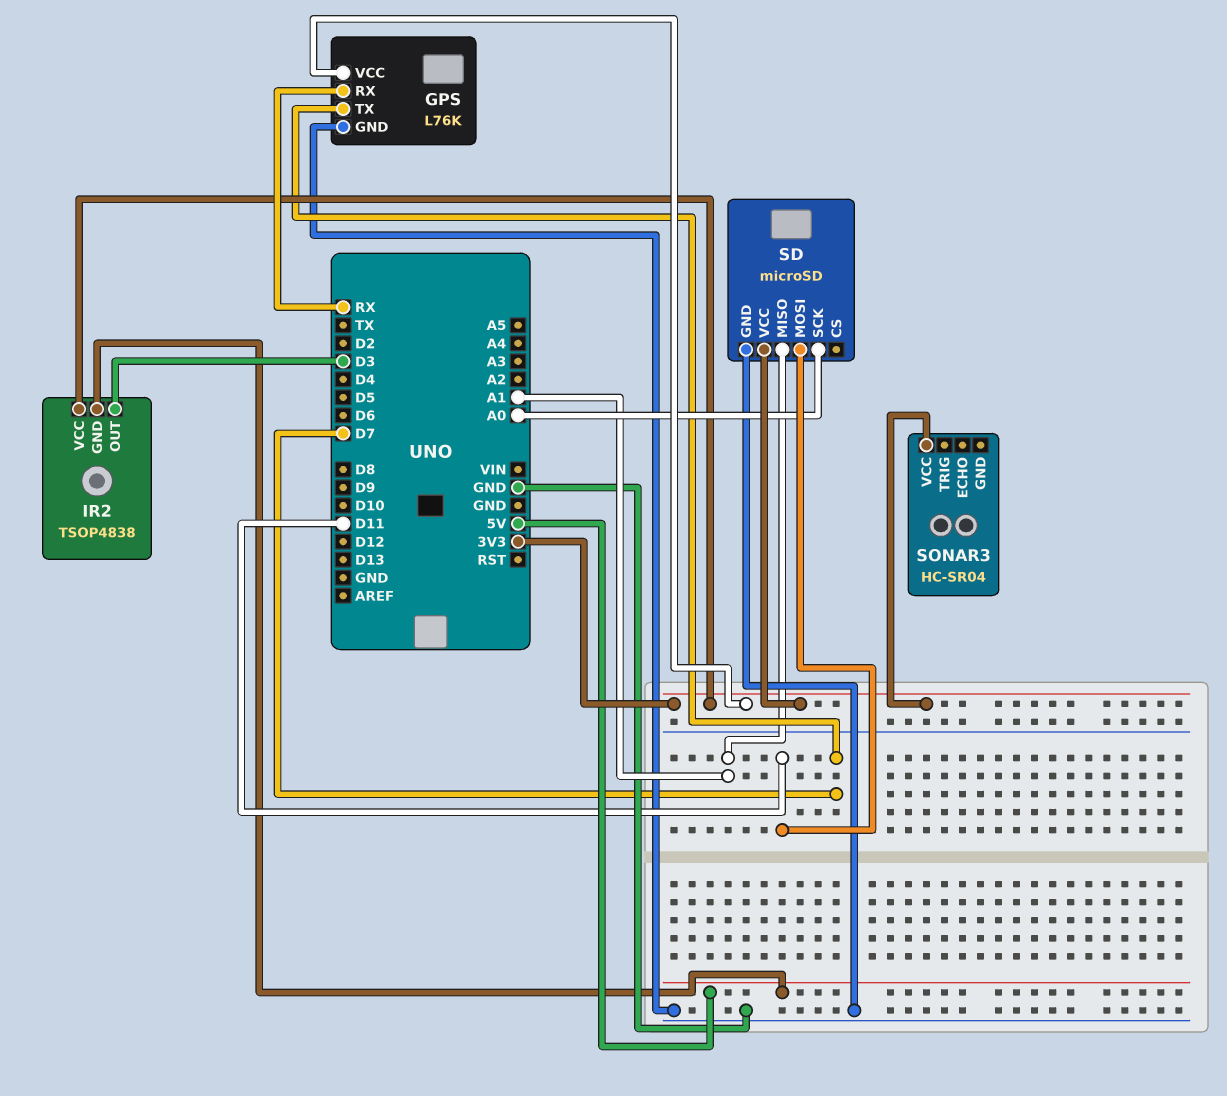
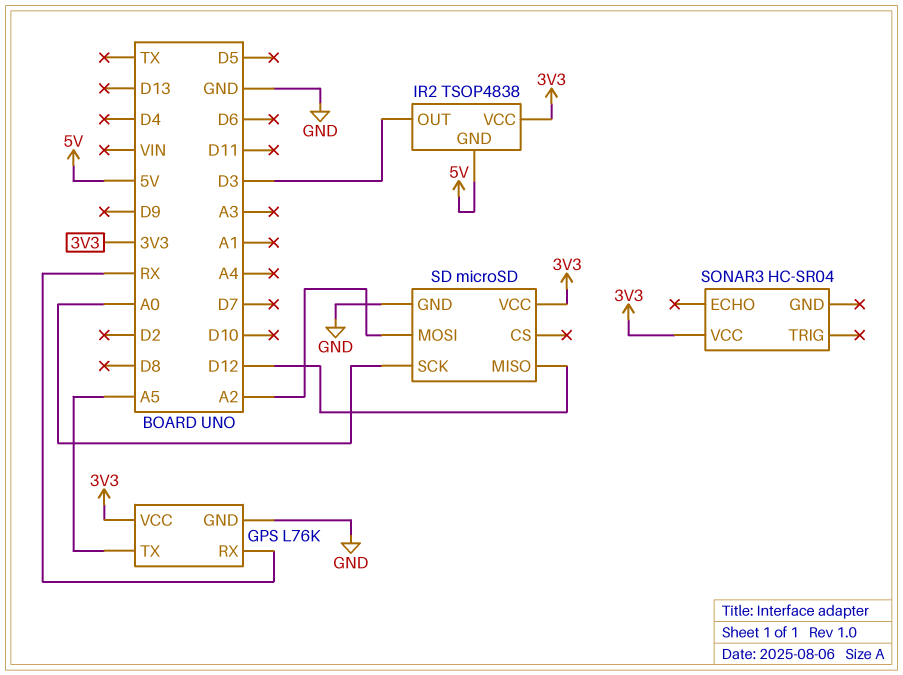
GPS pin TX: D7 -> A5
SD pin MISO: A1 -> D12
SD pin MOSI: D11 -> A2

